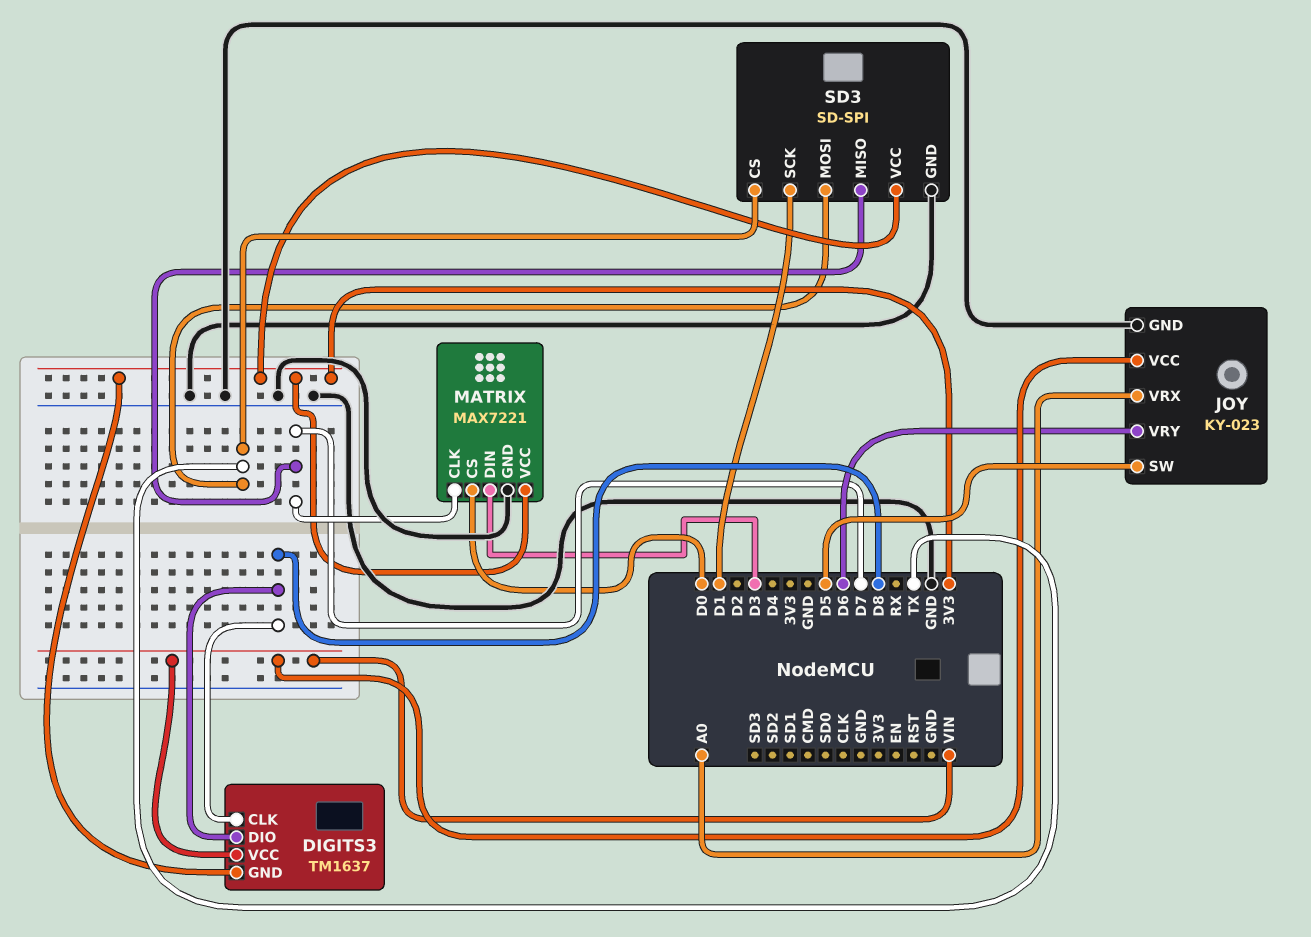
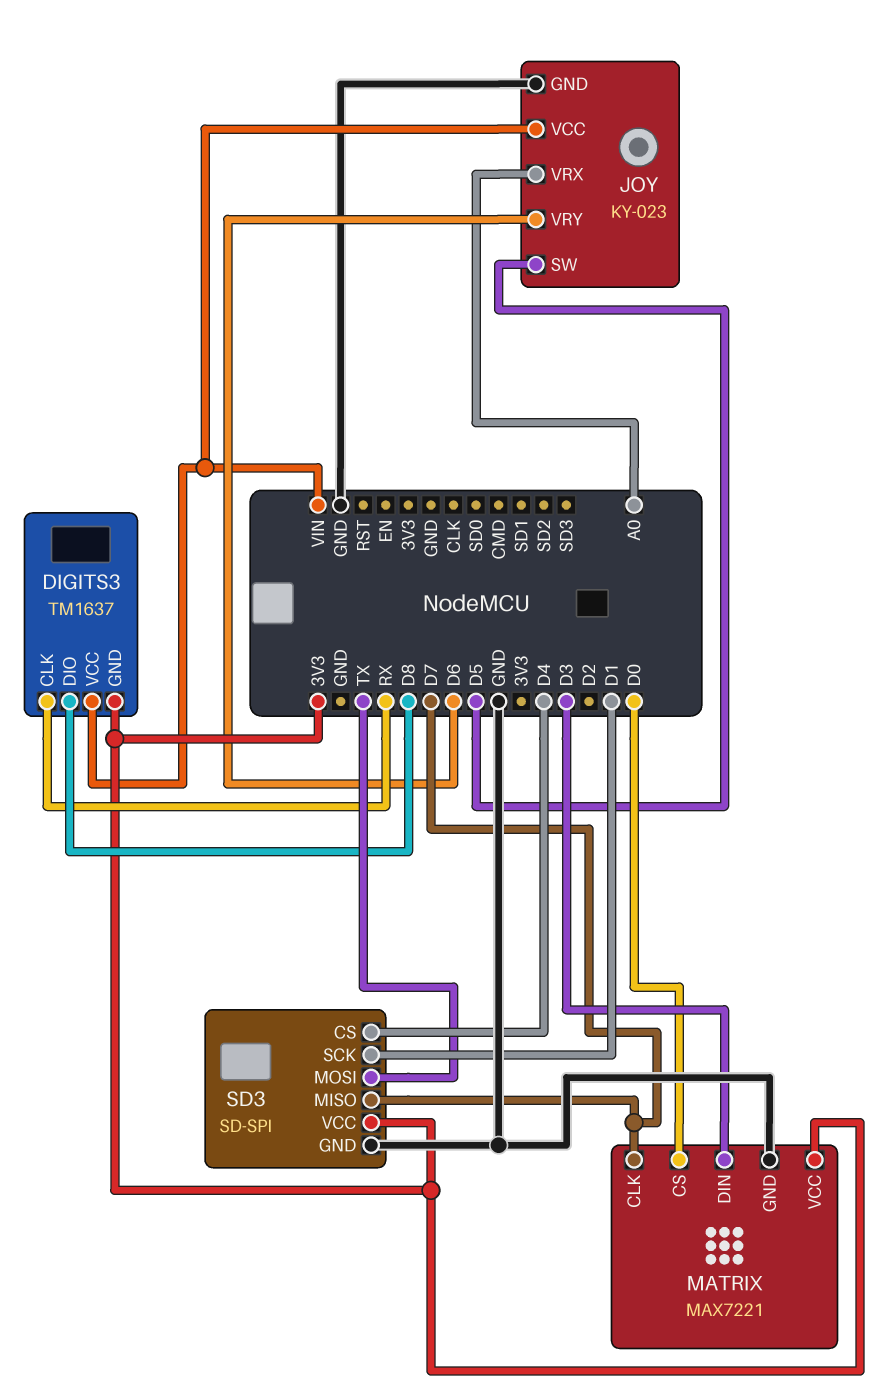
DIGITS3 pin CLK: D8 -> RX
SD3 pin CS: TX -> D4

